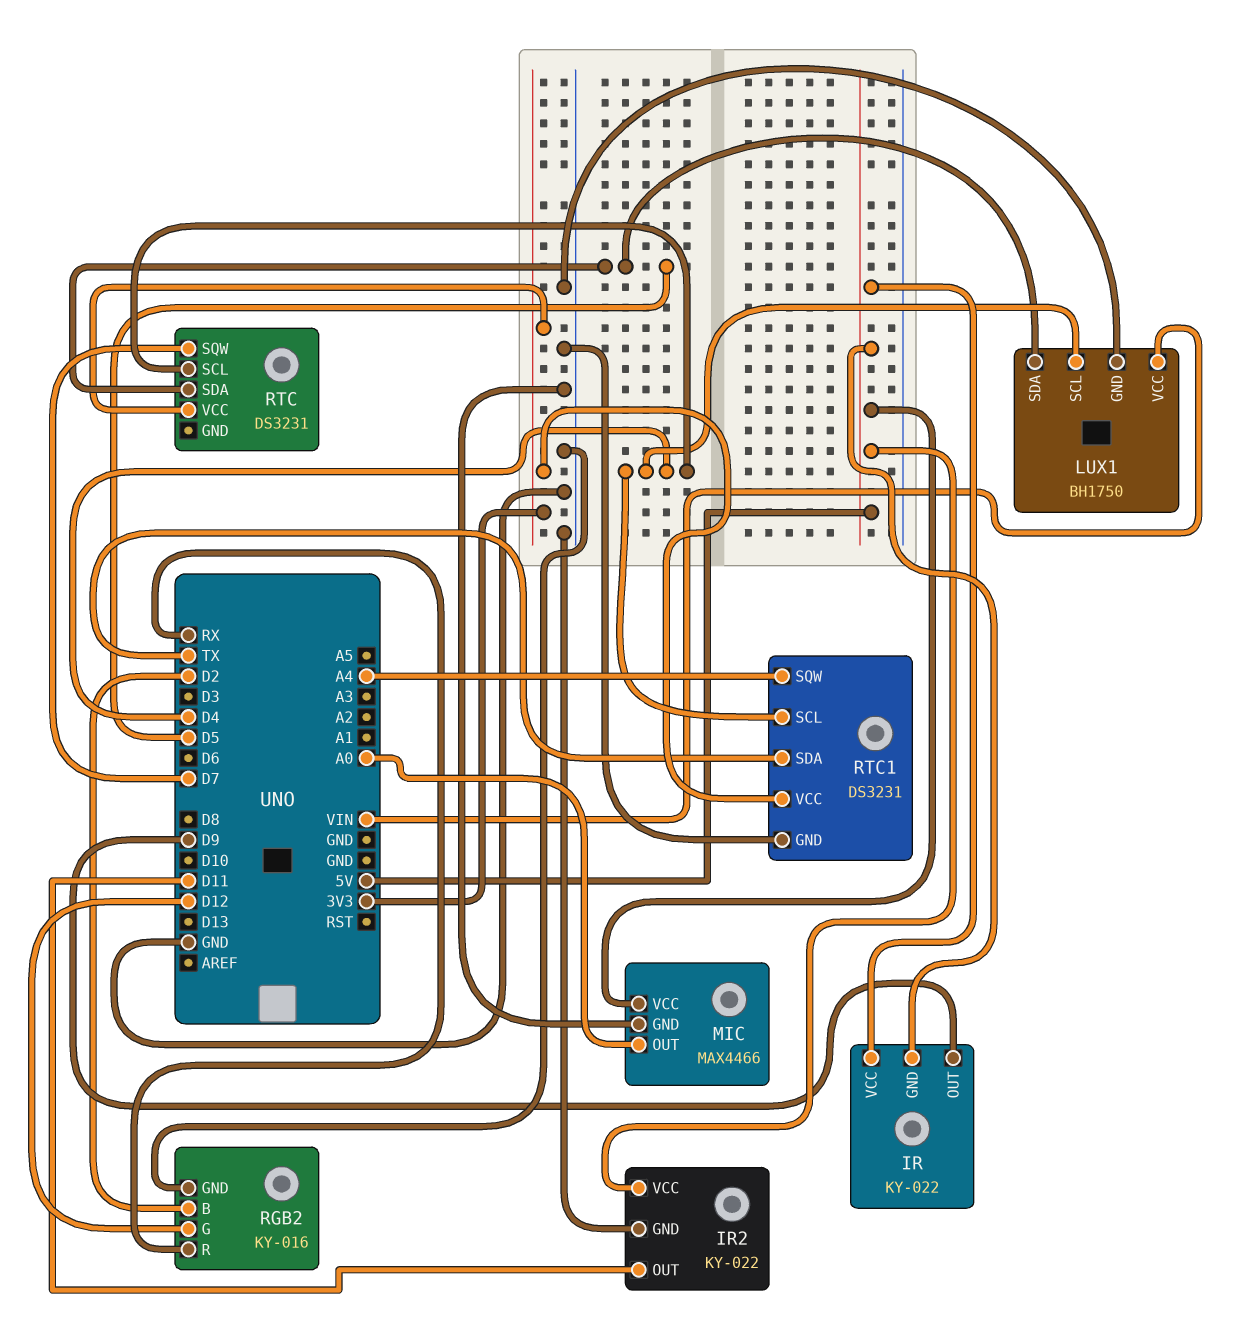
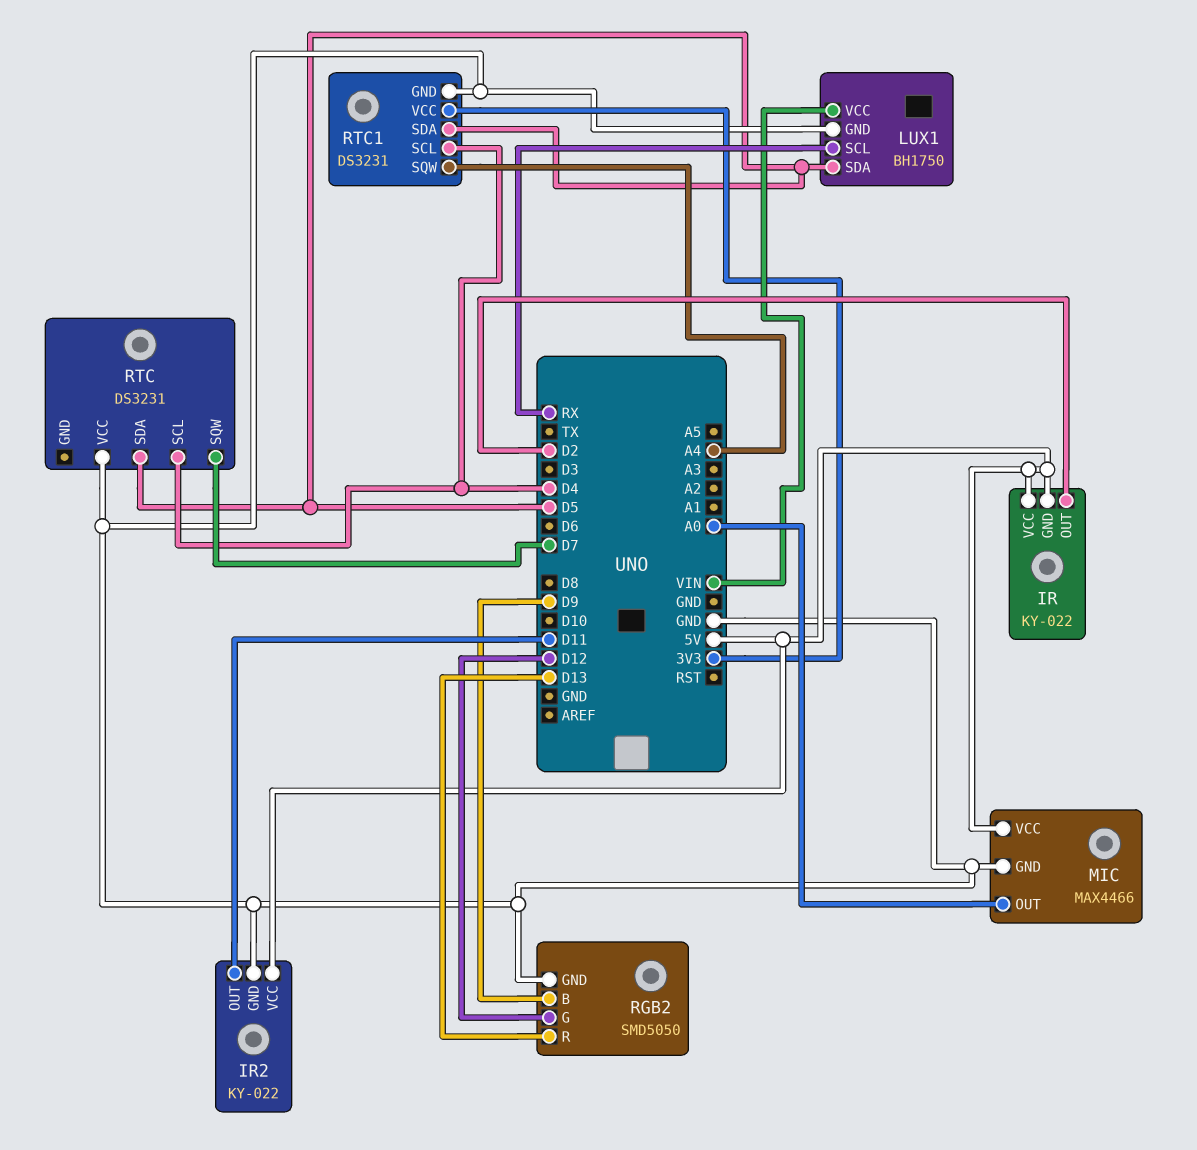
IR pin OUT: D9 -> D2
LUX1 pin SCL: D4 -> RX
RGB2: KY-016 -> SMD5050
RGB2 pin B: D2 -> D9
RGB2 pin R: RX -> D13
RTC pin VCC: 3V3 -> GND
RTC1 pin SDA: TX -> D5

